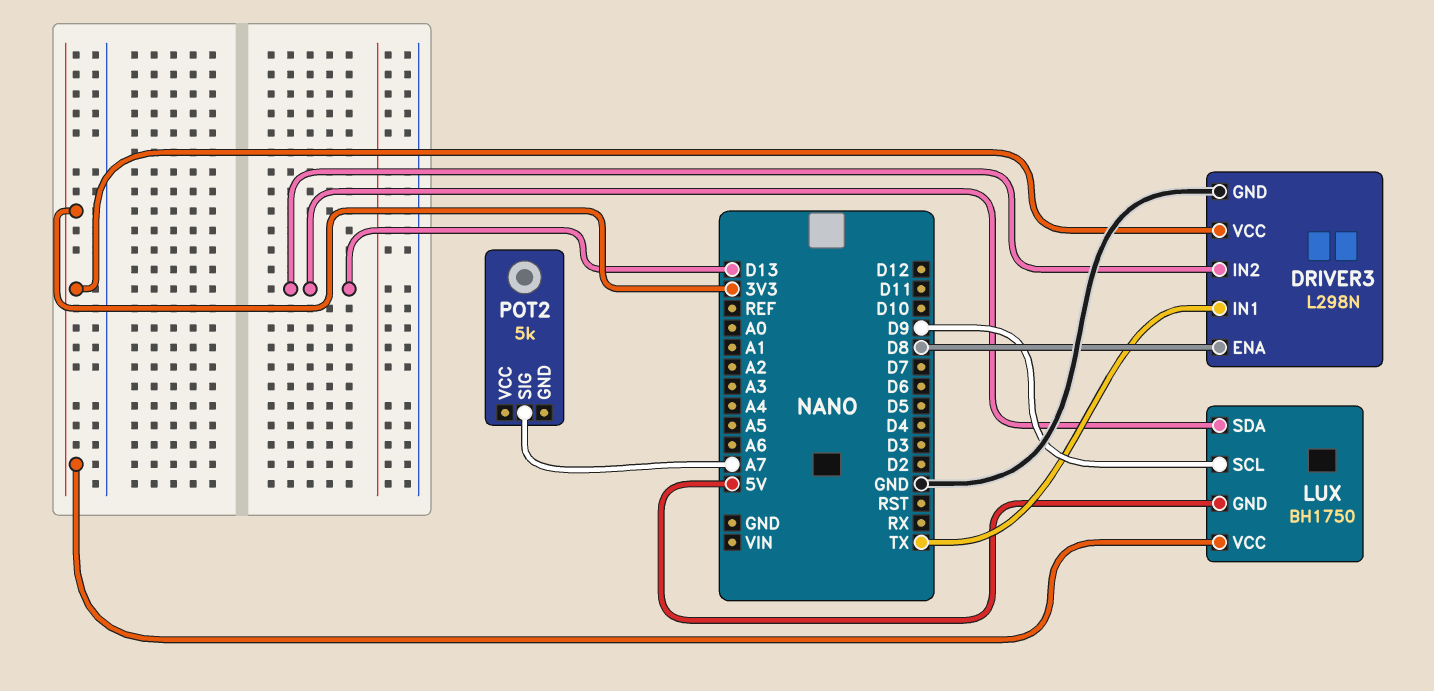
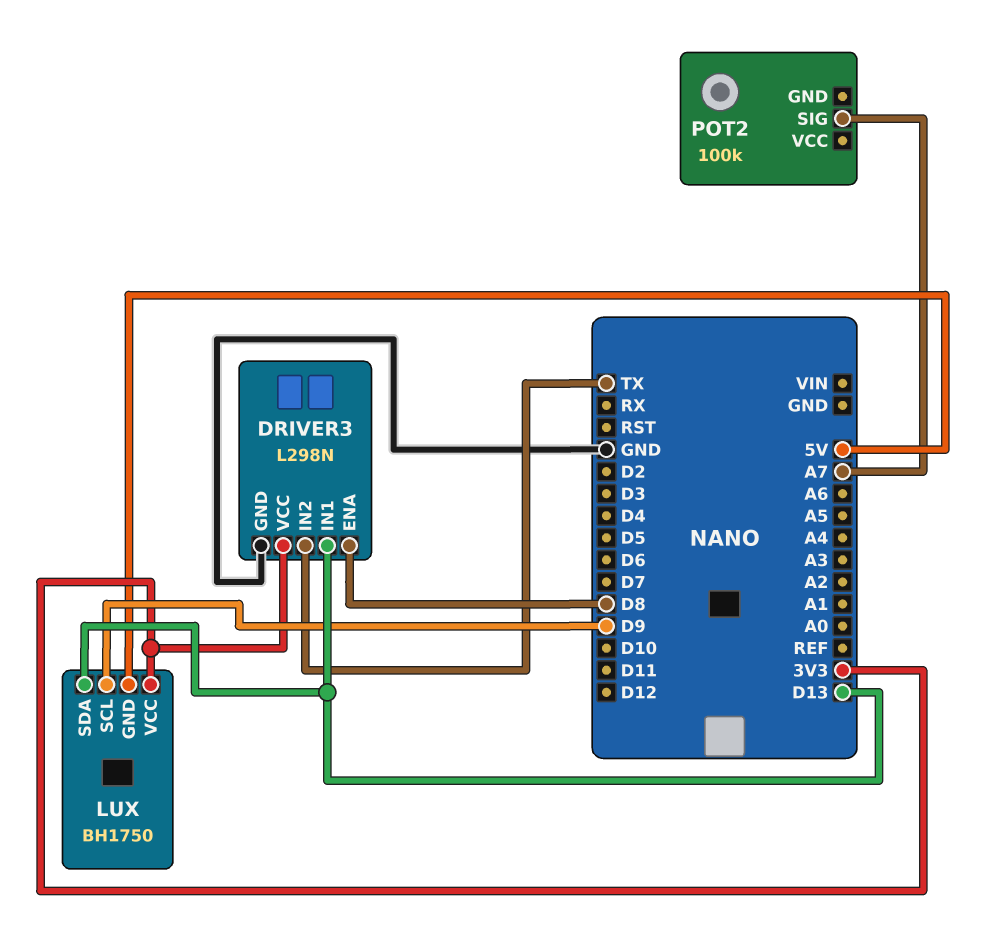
DRIVER3 pin IN1: TX -> D13
DRIVER3 pin IN2: D13 -> TX
POT2: 5k -> 100k

